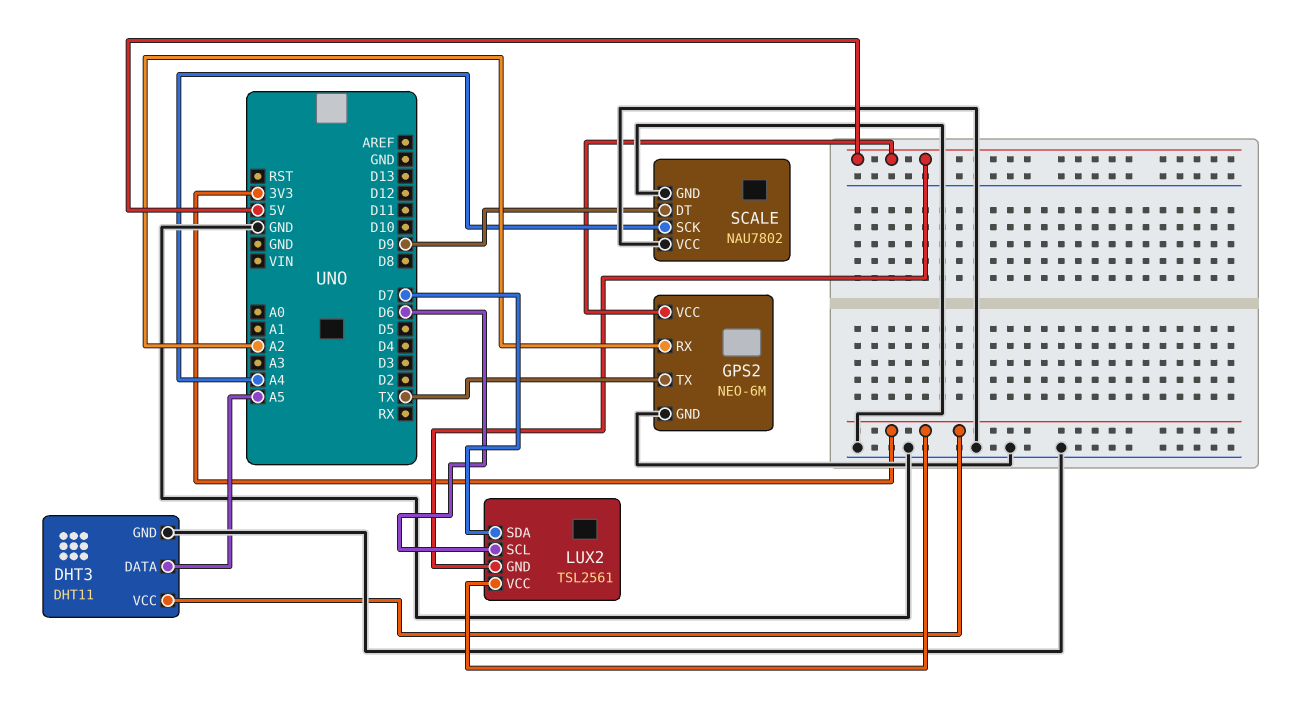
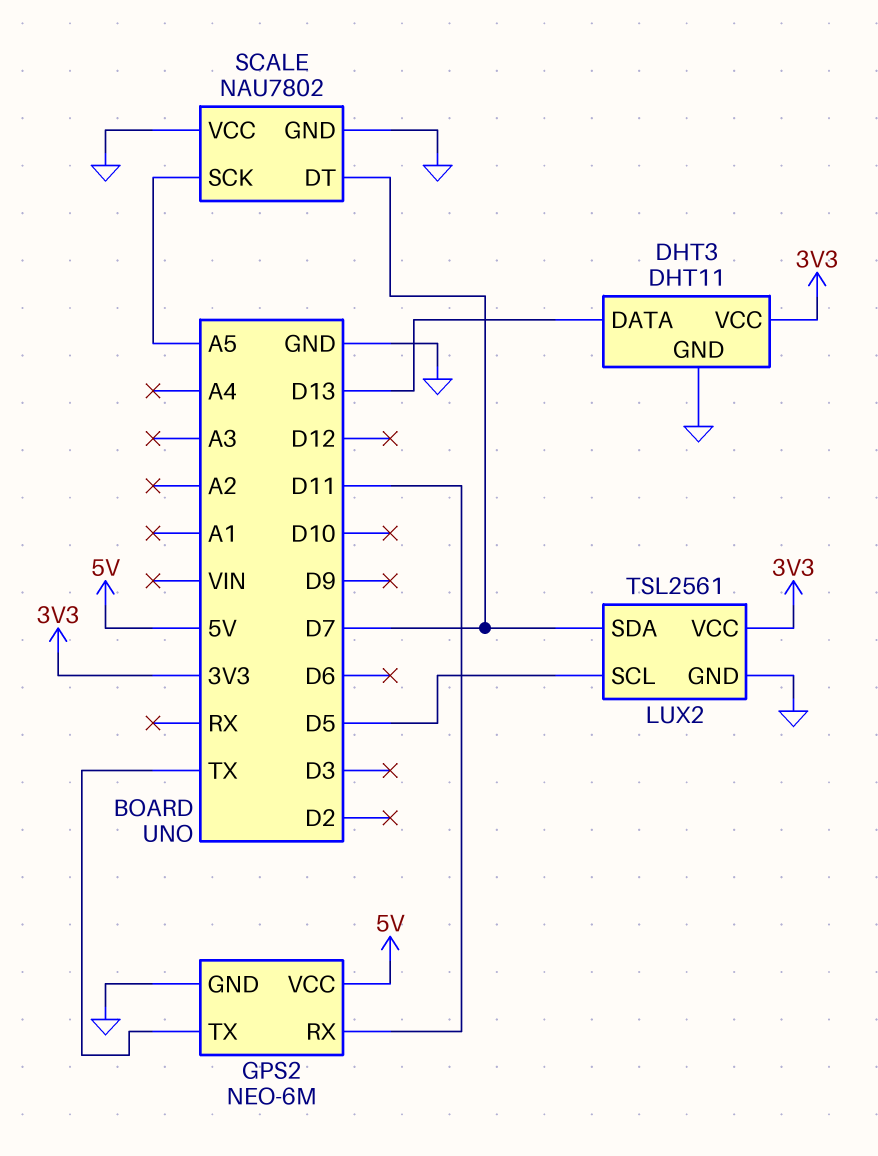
DHT3 pin DATA: A5 -> D13
GPS2 pin RX: A2 -> D11
LUX2 pin GND: 5V -> GND
LUX2 pin SCL: D6 -> D5
SCALE pin DT: D9 -> D7
SCALE pin SCK: A4 -> A5

